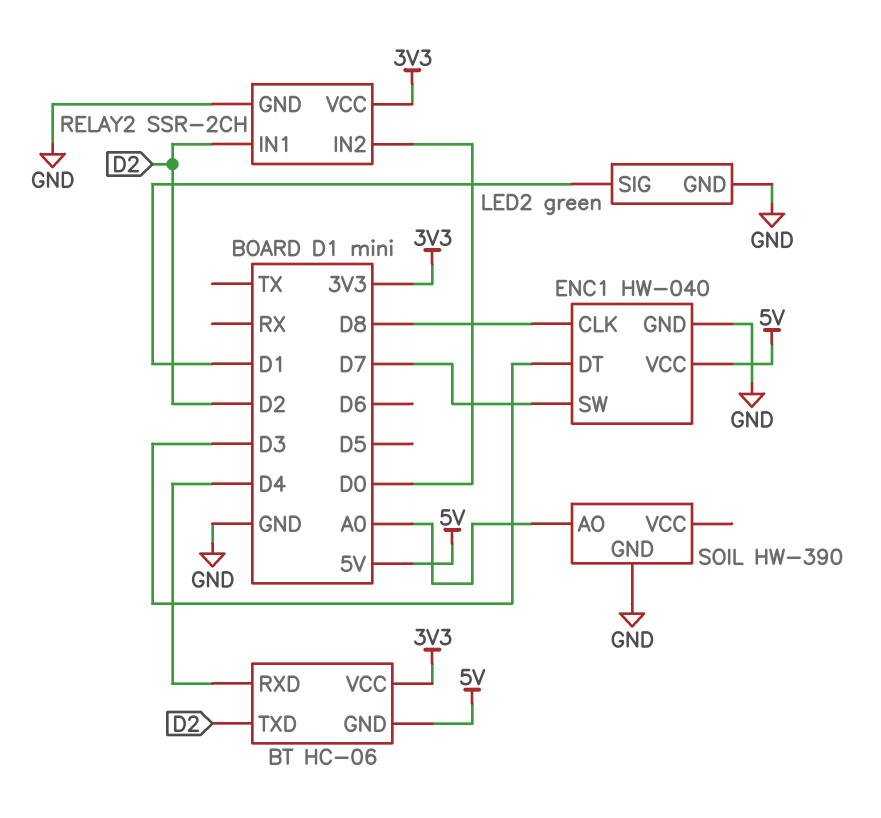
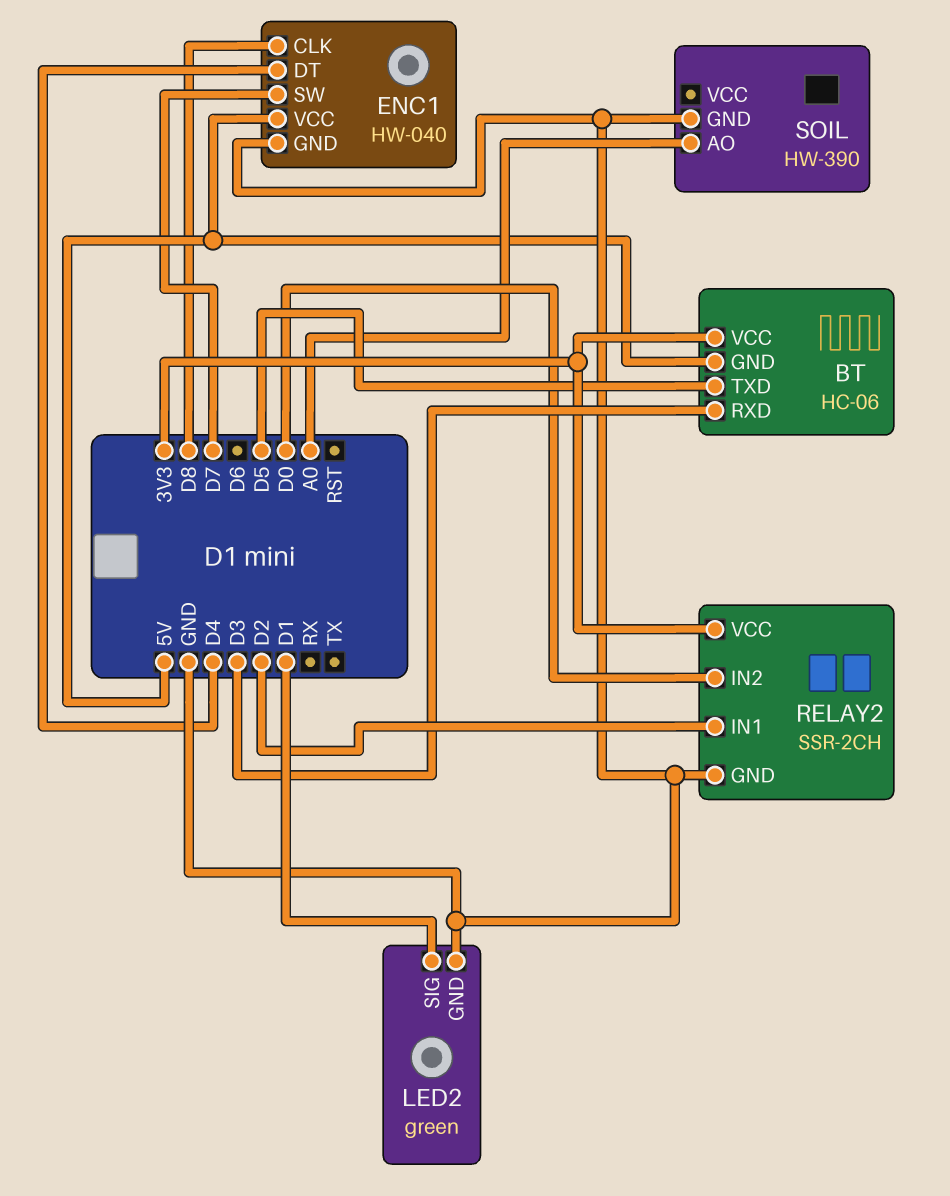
BT pin RXD: D4 -> D3
BT pin TXD: D2 -> D5
ENC1 pin DT: D3 -> D4

